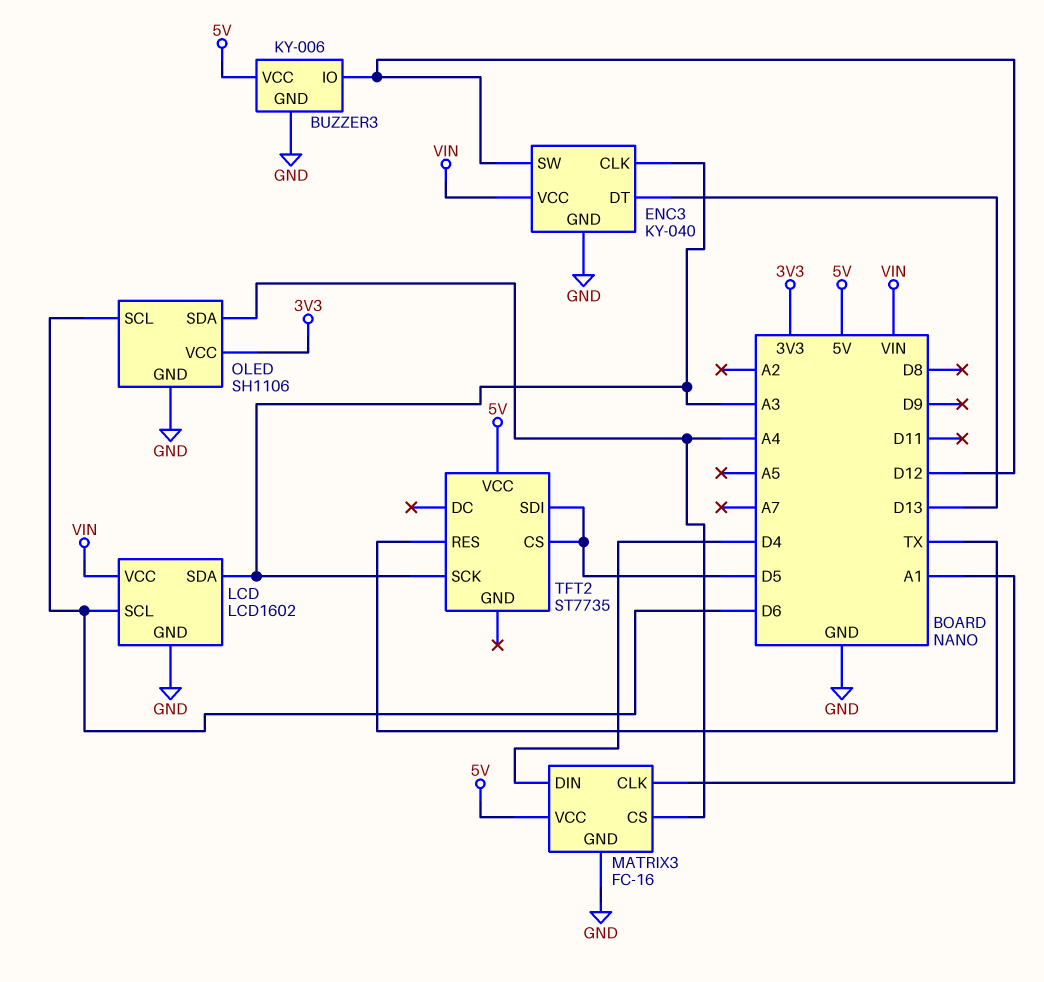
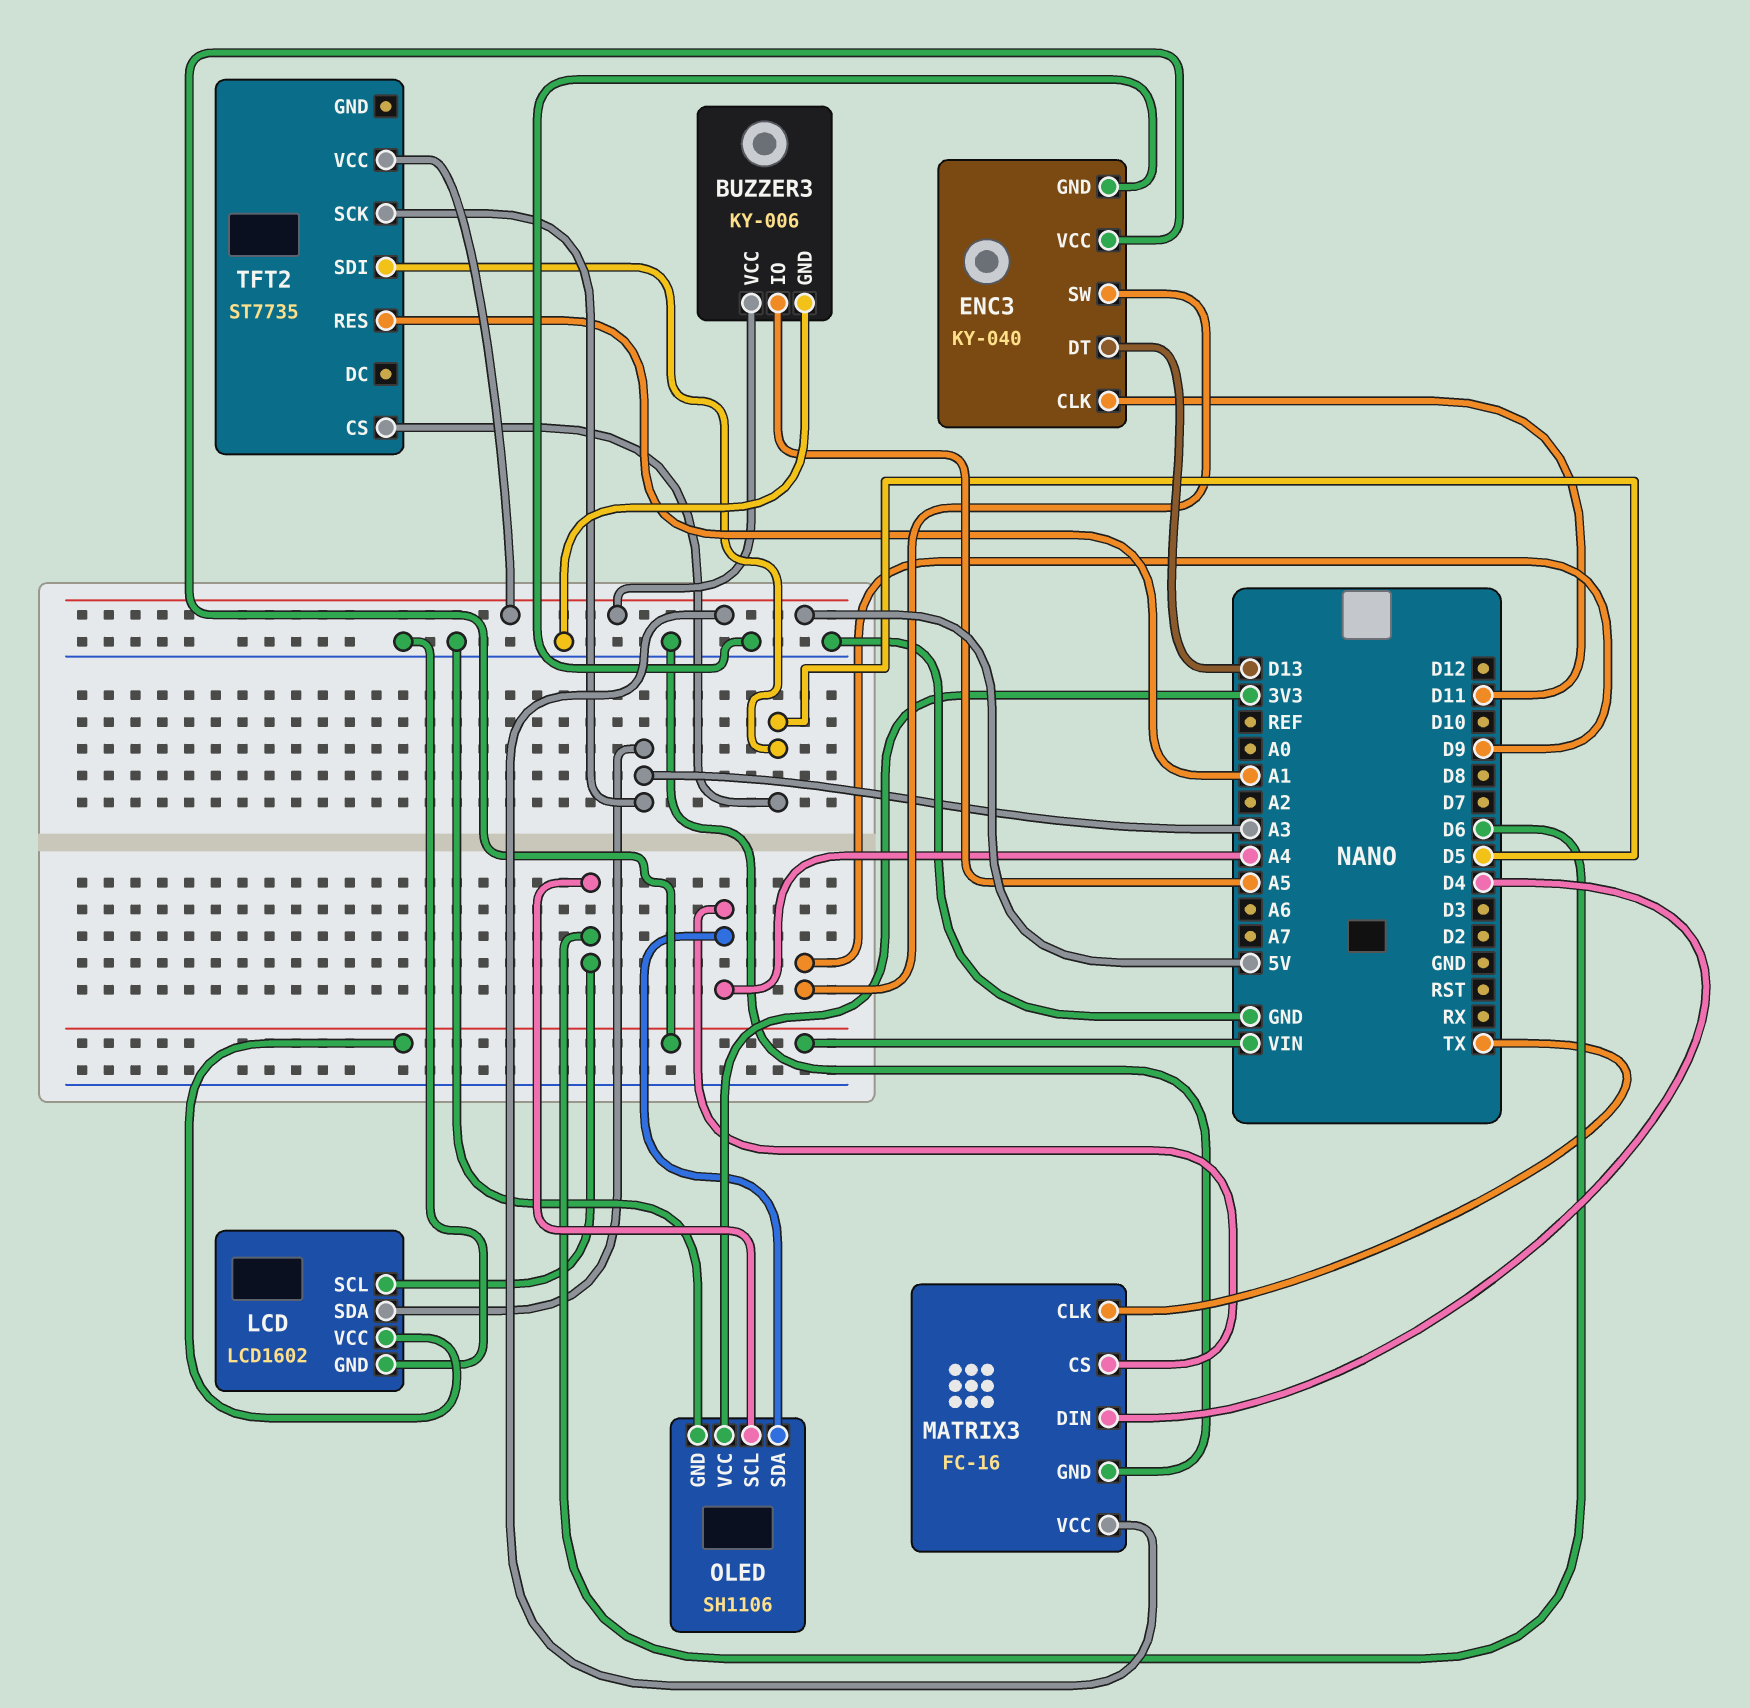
BUZZER3 pin IO: D12 -> A5
ENC3 pin CLK: A3 -> D11
ENC3 pin SW: D12 -> D9
MATRIX3 pin CLK: A1 -> TX
TFT2 pin RES: TX -> A1

